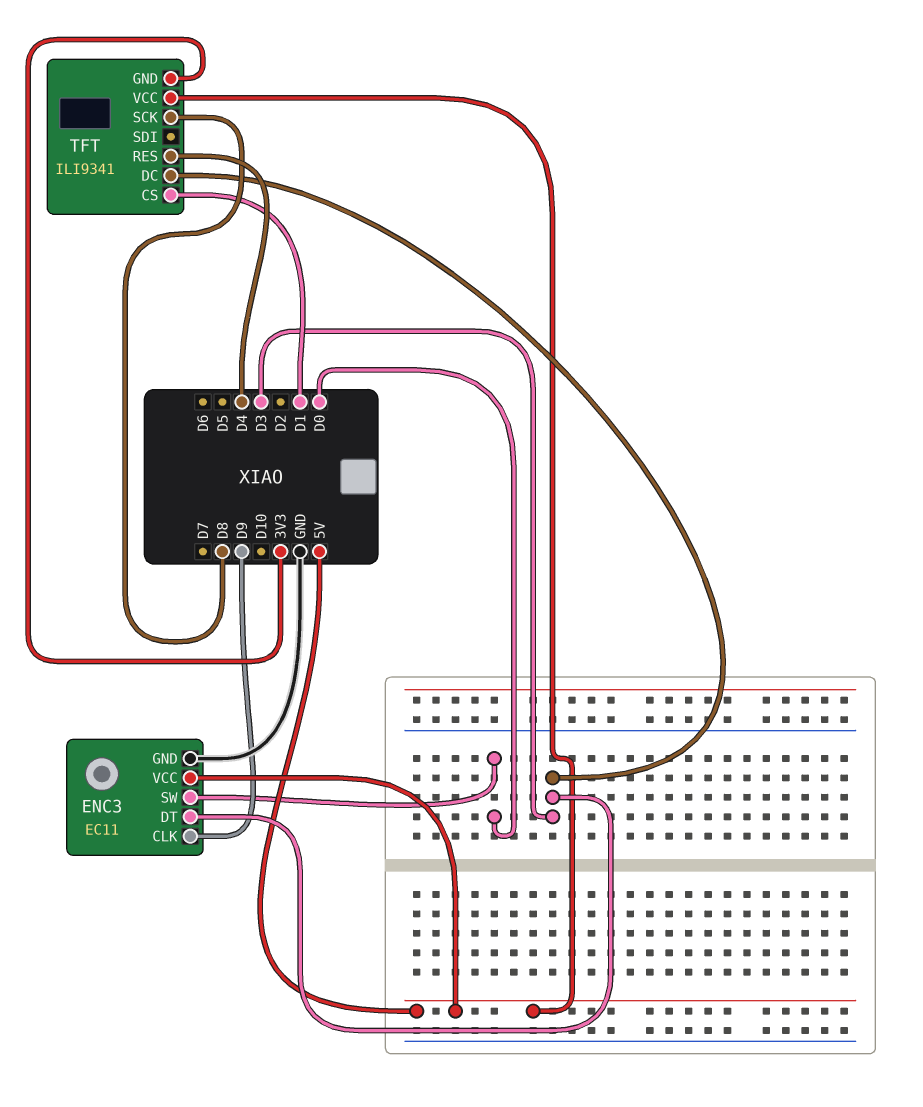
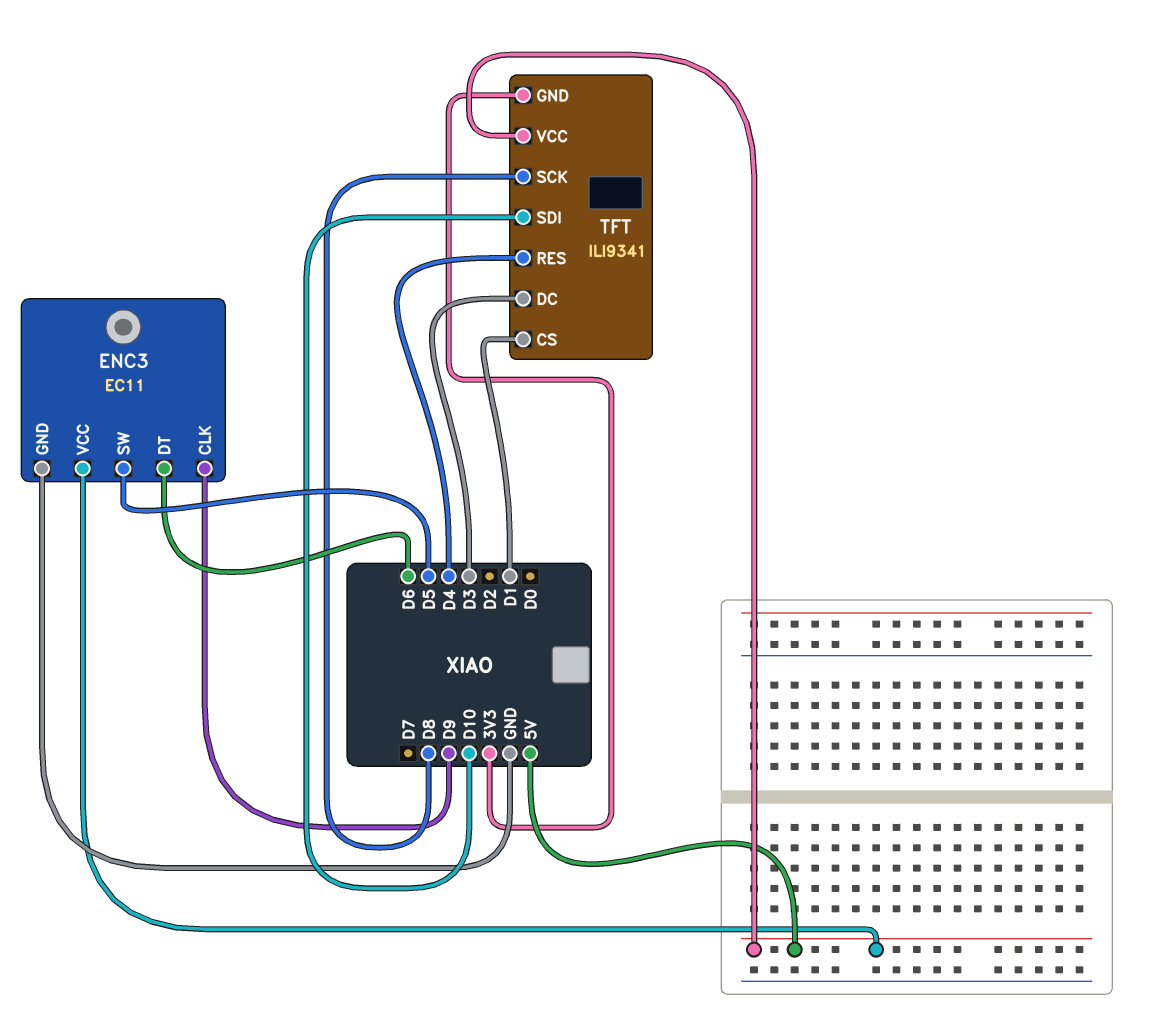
ENC3 pin DT: D3 -> D6
ENC3 pin SW: D0 -> D5
TFT pin SDI: none -> D10

